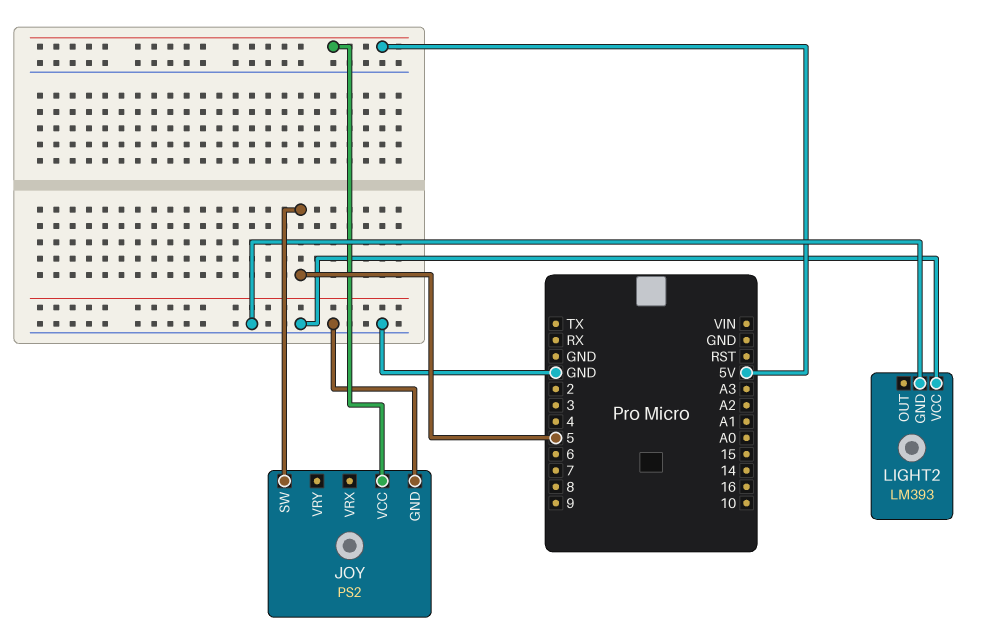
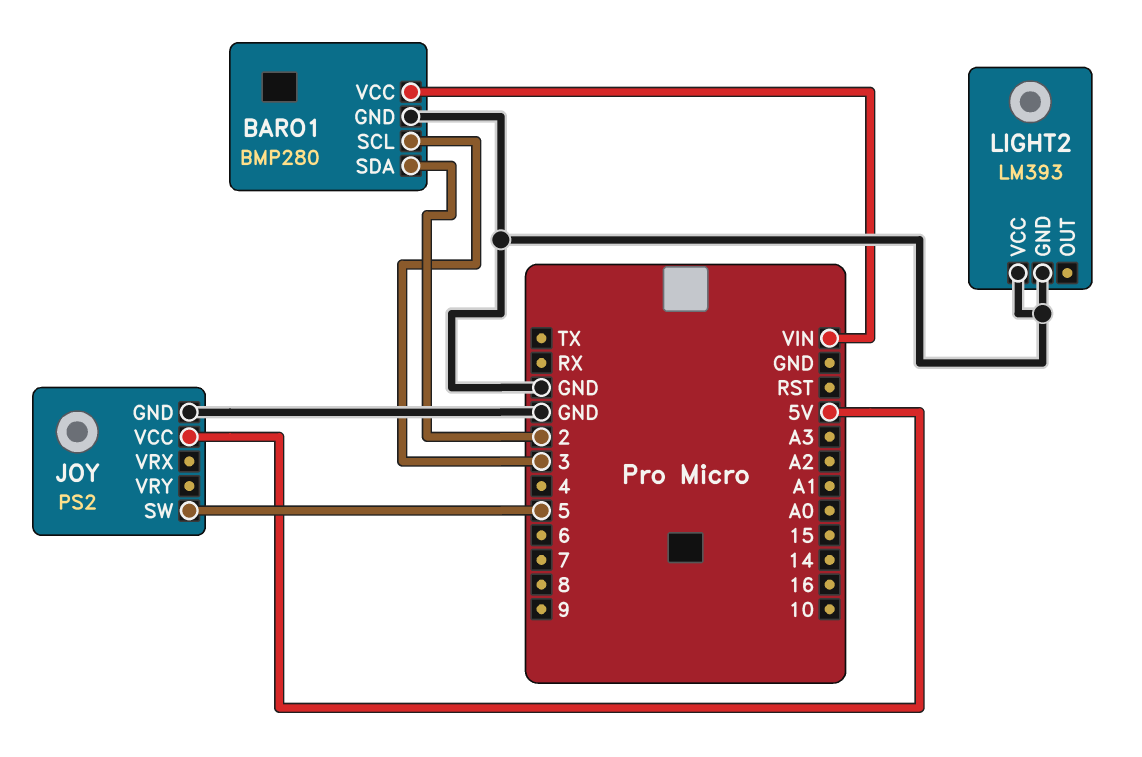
BARO1: none -> BMP280
BARO1 pin GND: none -> GND
BARO1 pin SCL: none -> 3
BARO1 pin SDA: none -> 2
BARO1 pin VCC: none -> VIN

